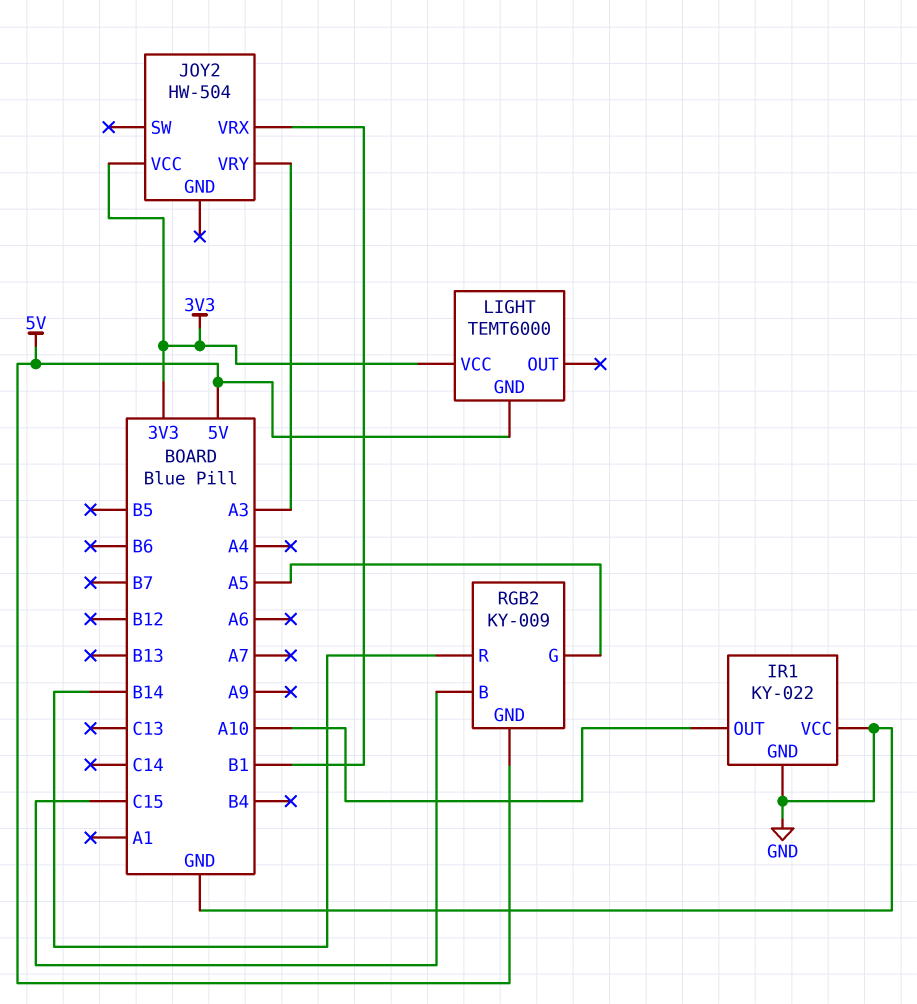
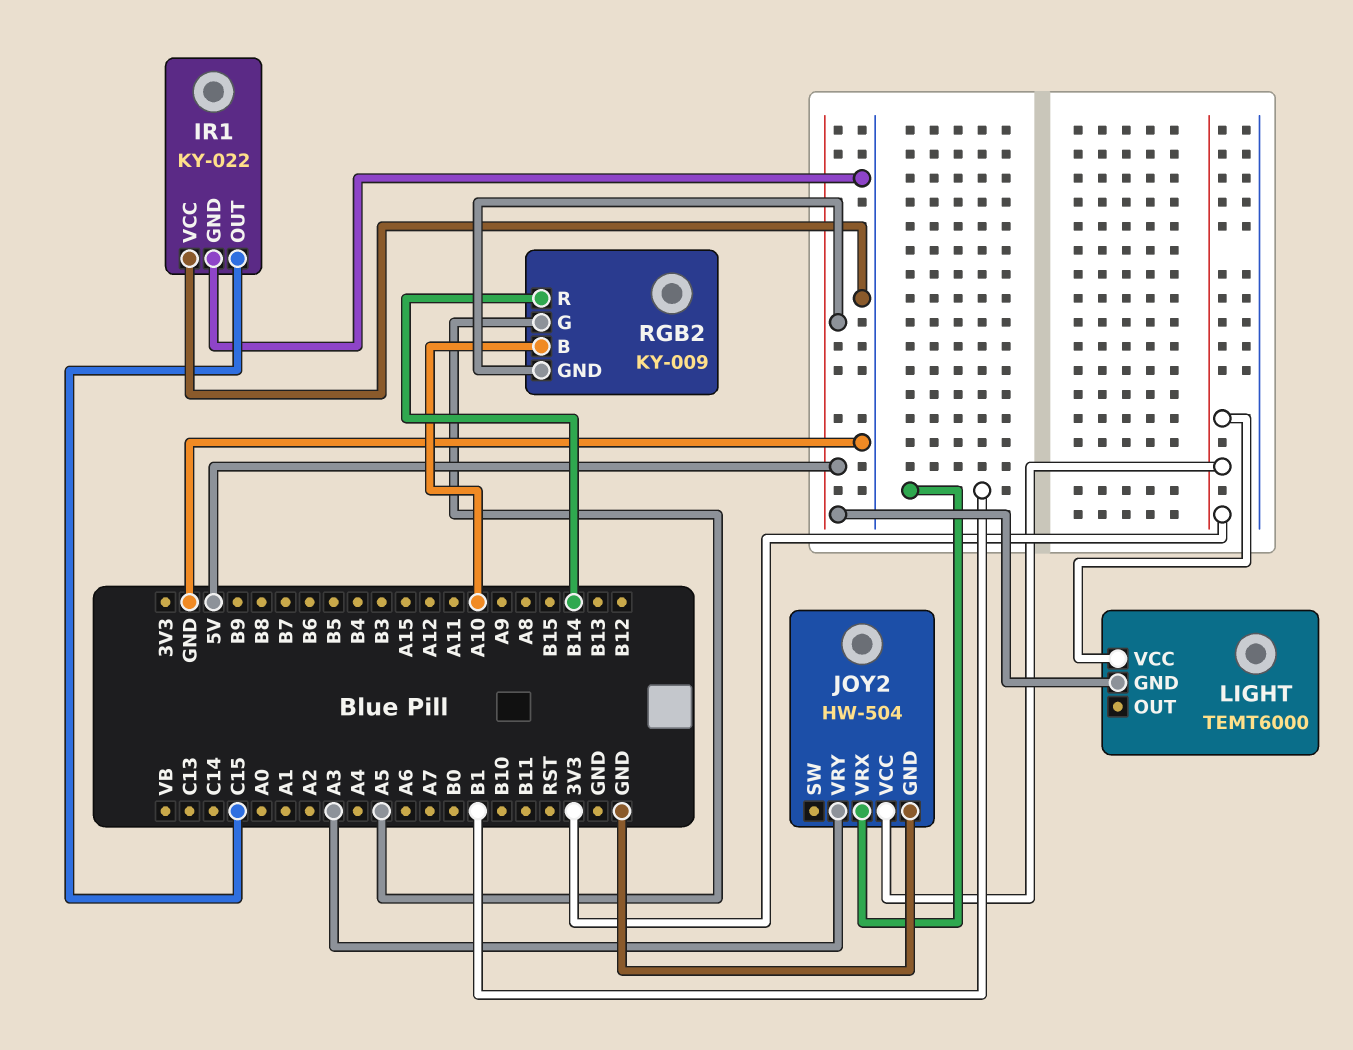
IR1 pin OUT: A10 -> C15
JOY2 pin GND: none -> GND
RGB2 pin B: C15 -> A10

